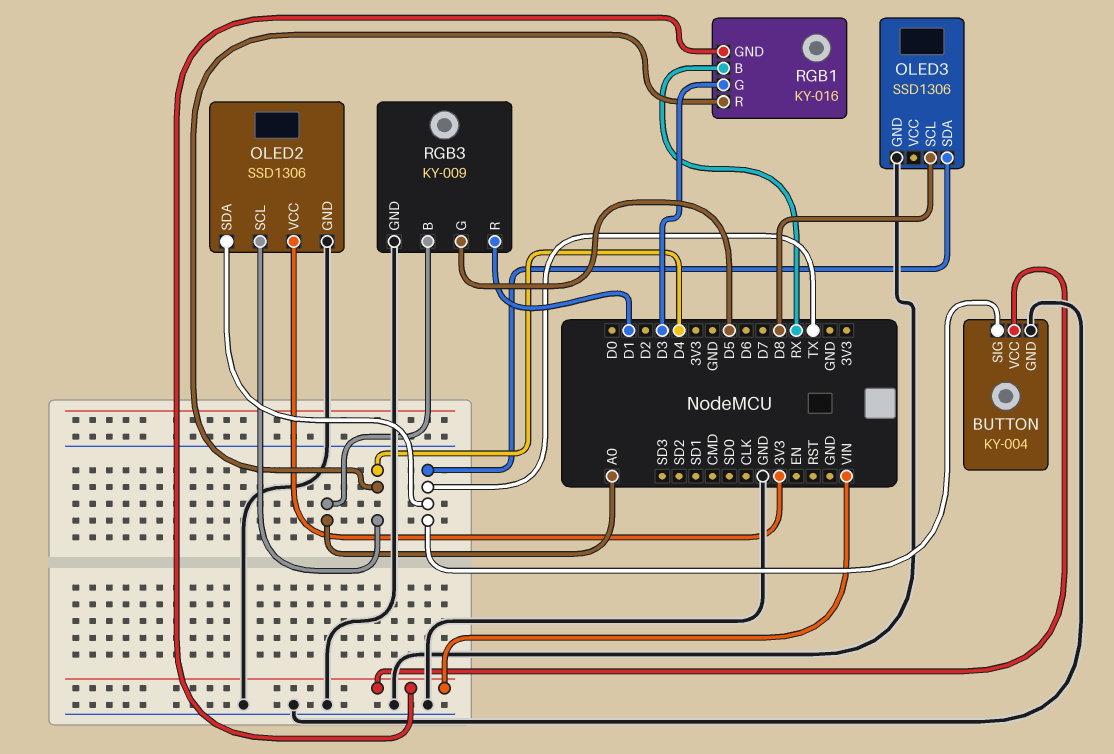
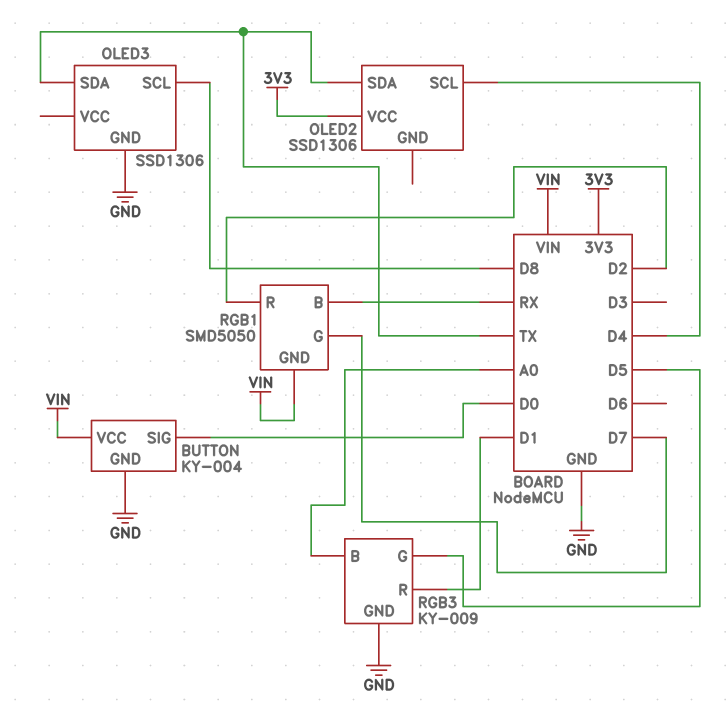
BUTTON pin SIG: TX -> D0
OLED2 pin GND: GND -> none
RGB1: KY-016 -> SMD5050
RGB1 pin G: D3 -> D7
RGB1 pin R: D4 -> D2

